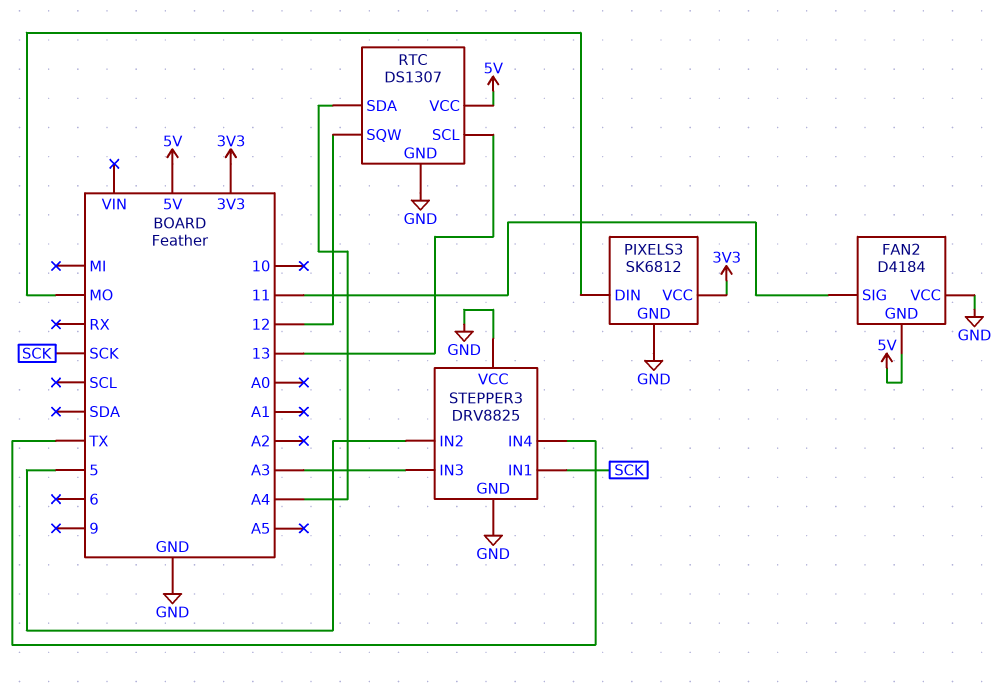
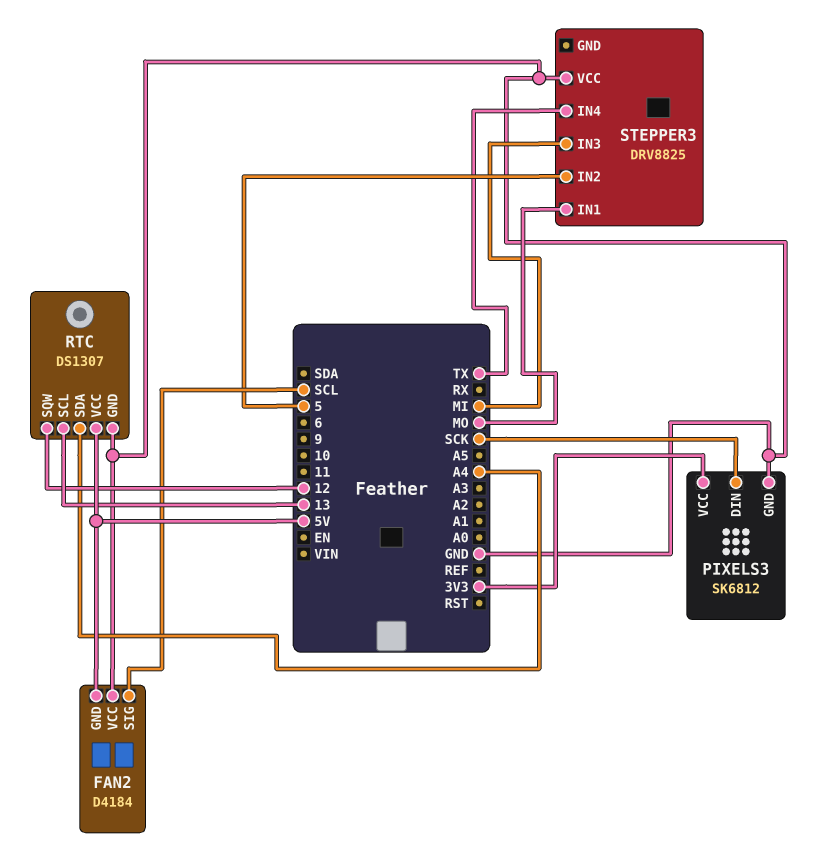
FAN2 pin SIG: 11 -> SCL
PIXELS3 pin DIN: MO -> SCK
STEPPER3 pin GND: GND -> none
STEPPER3 pin IN1: SCK -> MO
STEPPER3 pin IN3: A3 -> MI

